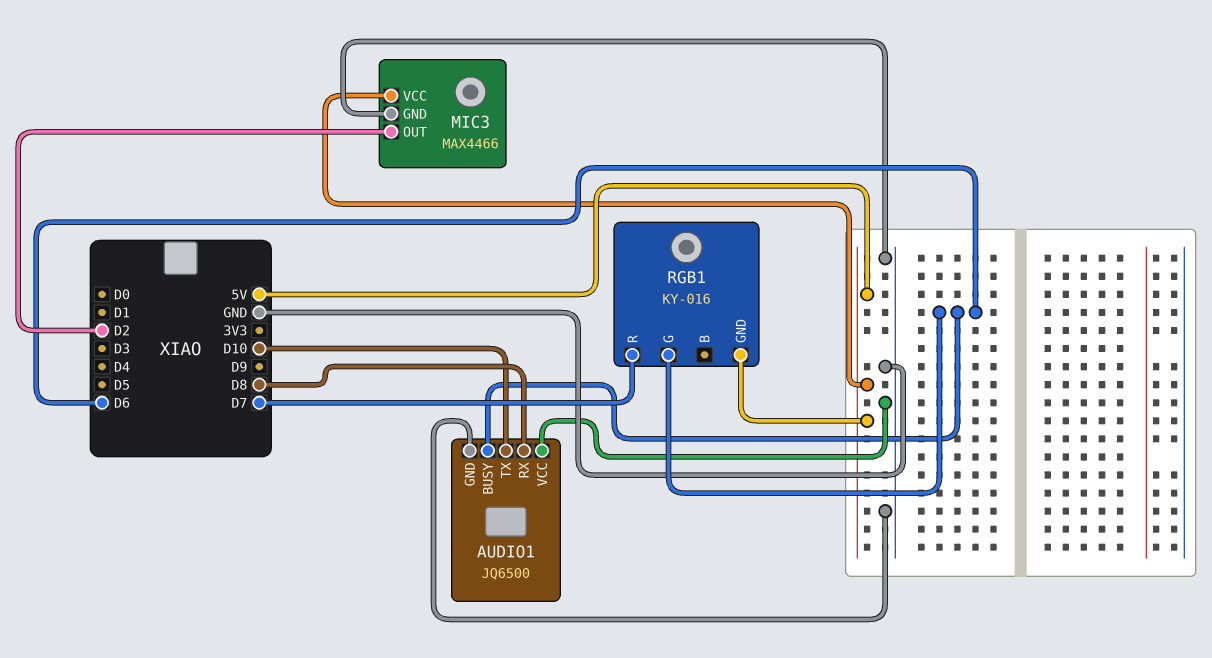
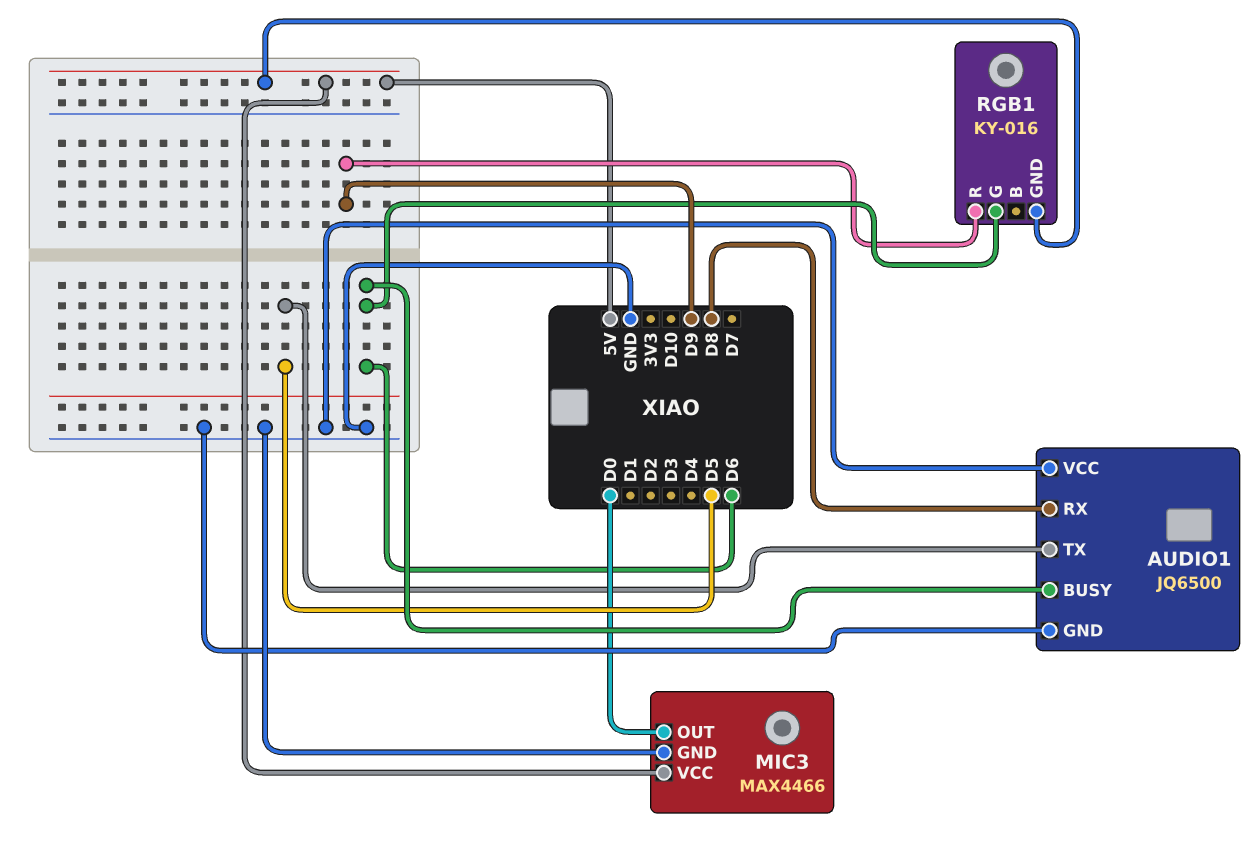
AUDIO1 pin TX: D10 -> D5
MIC3 pin OUT: D2 -> D0
RGB1 pin R: D7 -> D9

